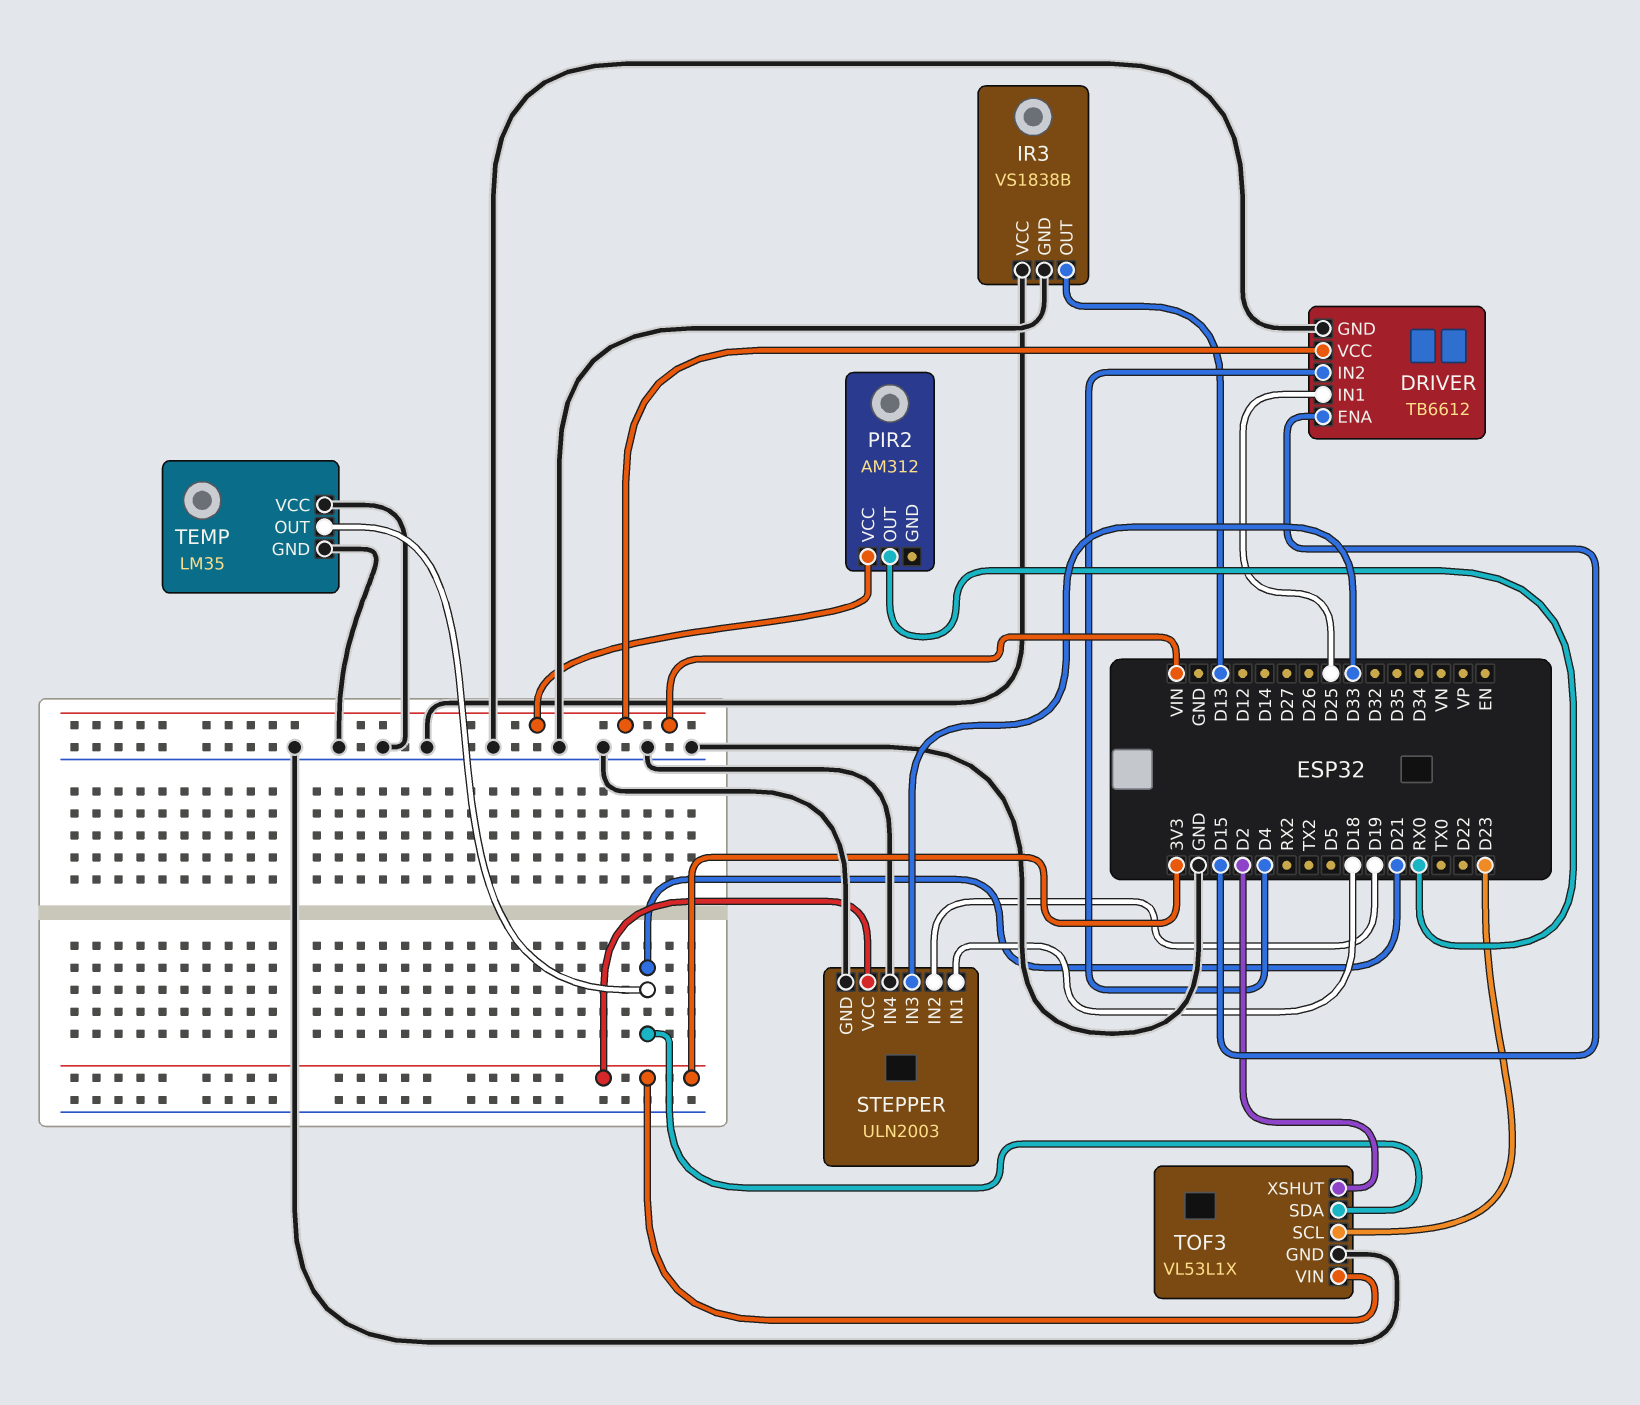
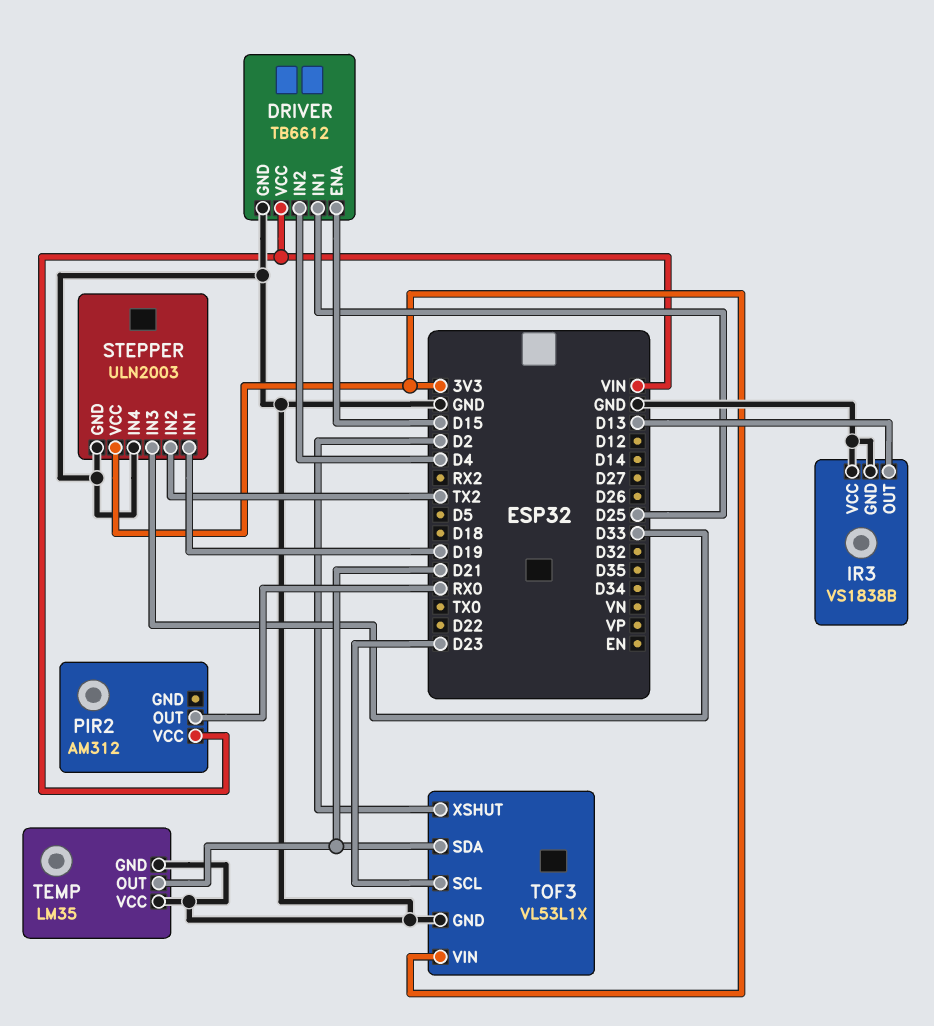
STEPPER pin IN1: D18 -> D19
STEPPER pin IN2: D19 -> TX2

